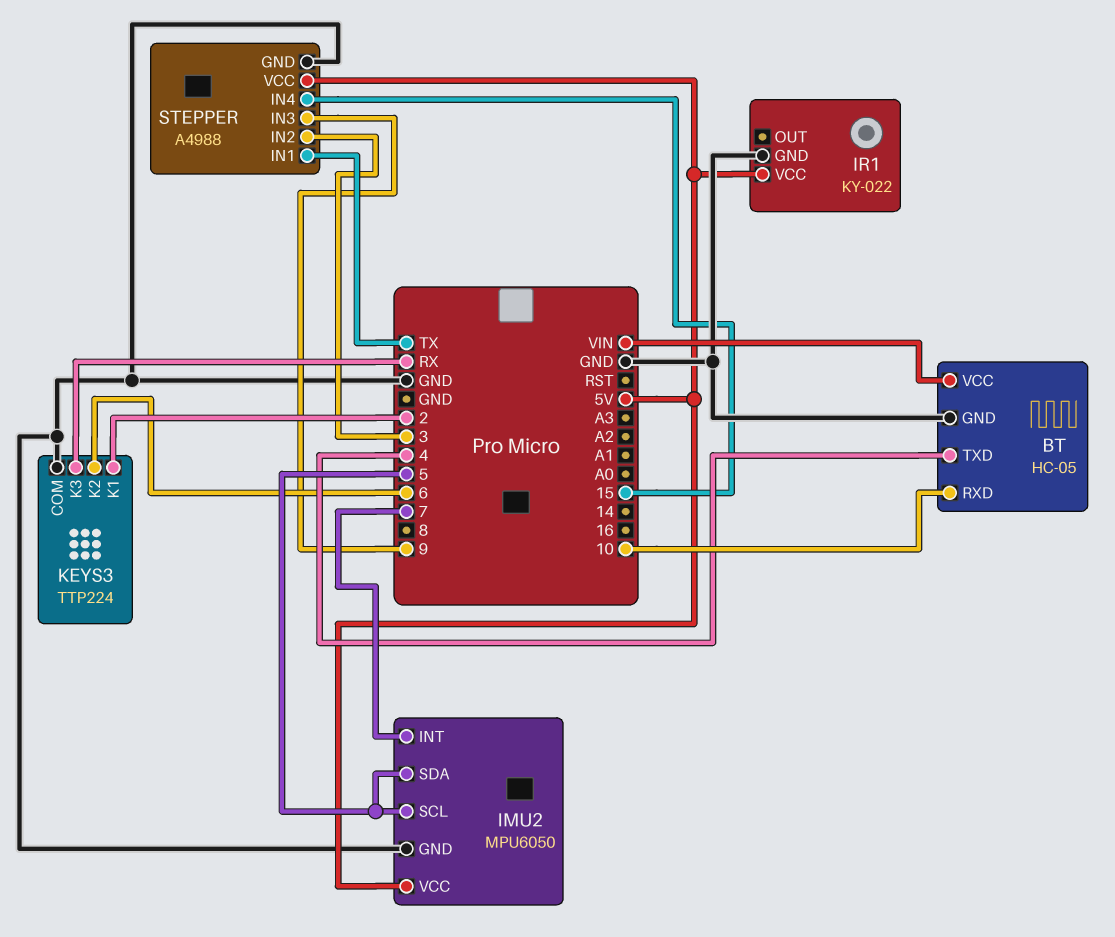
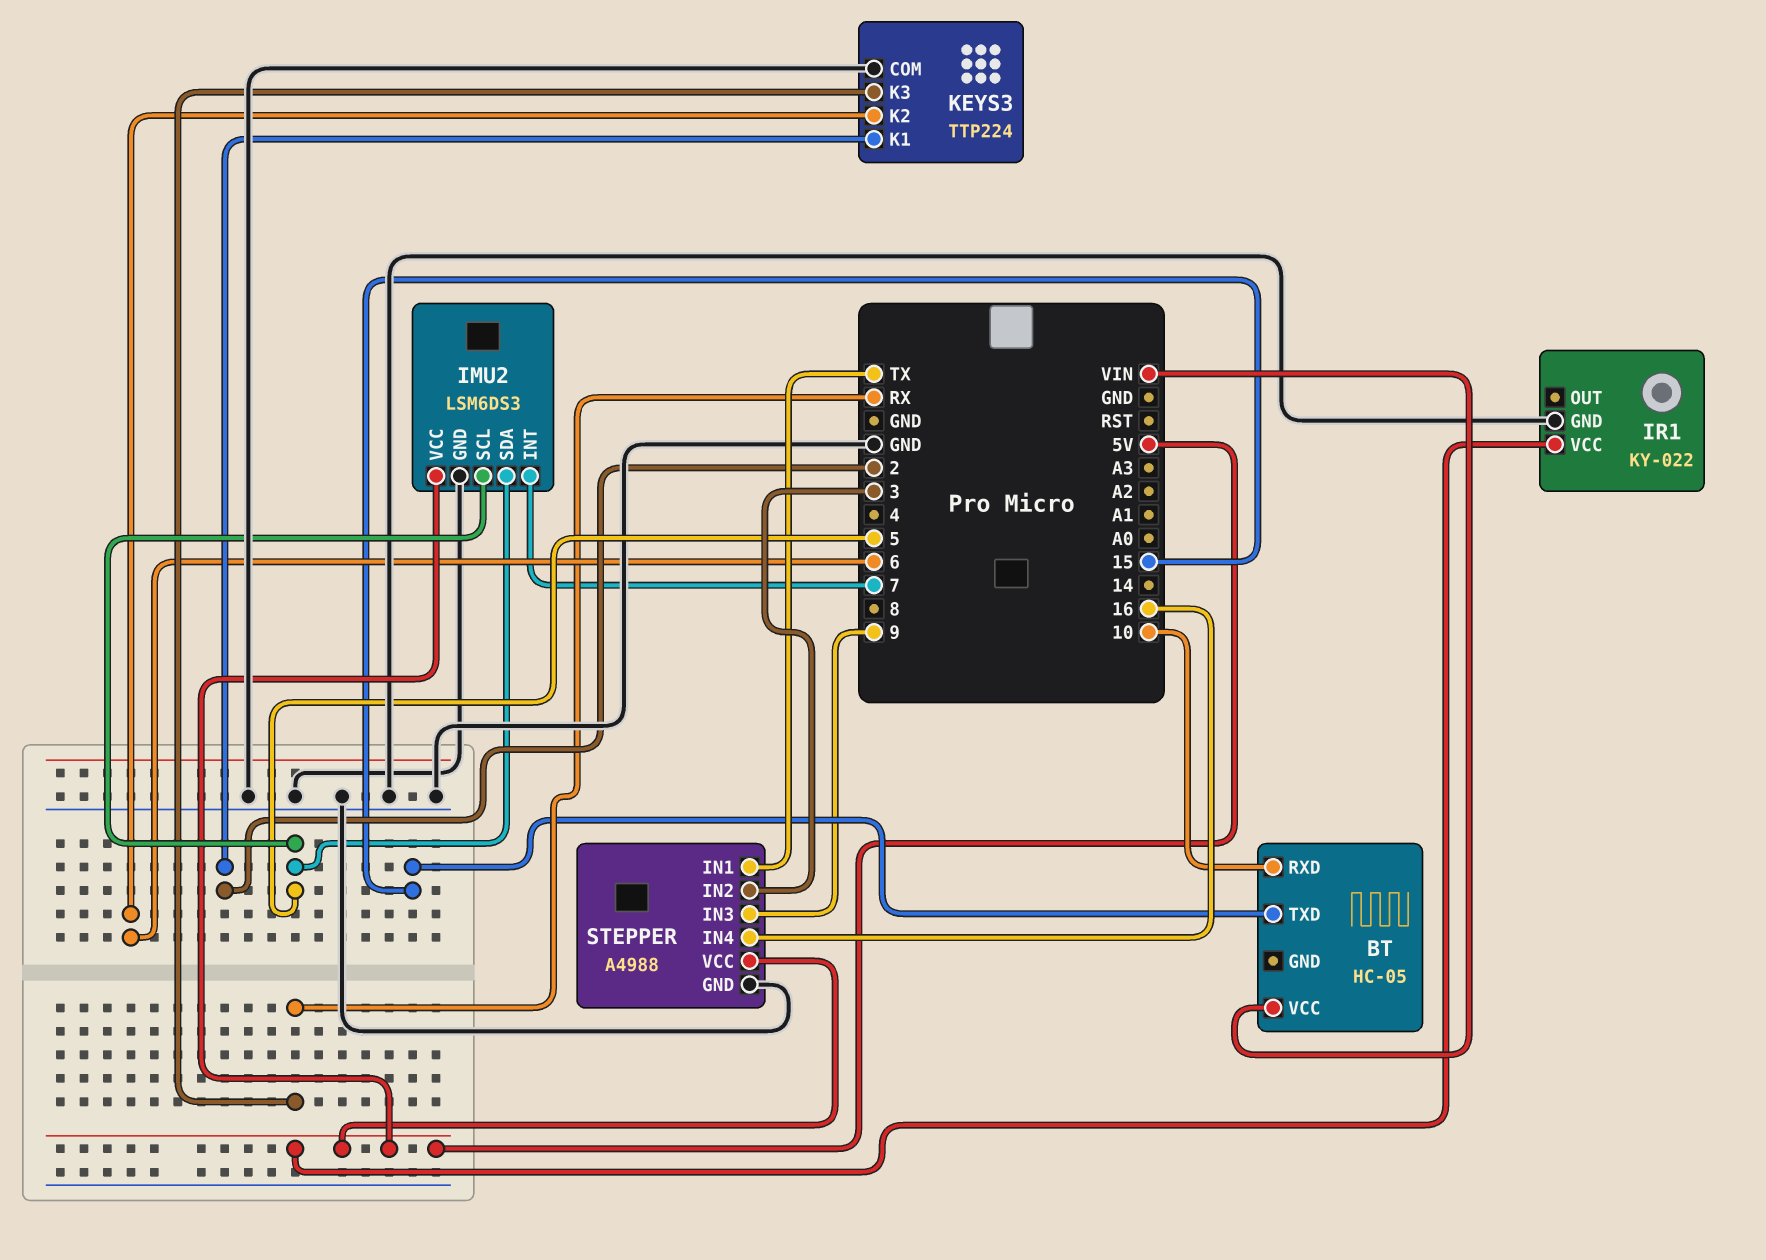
BT pin GND: GND -> none
BT pin TXD: 4 -> 15
IMU2: MPU6050 -> LSM6DS3
STEPPER pin IN4: 15 -> 16

